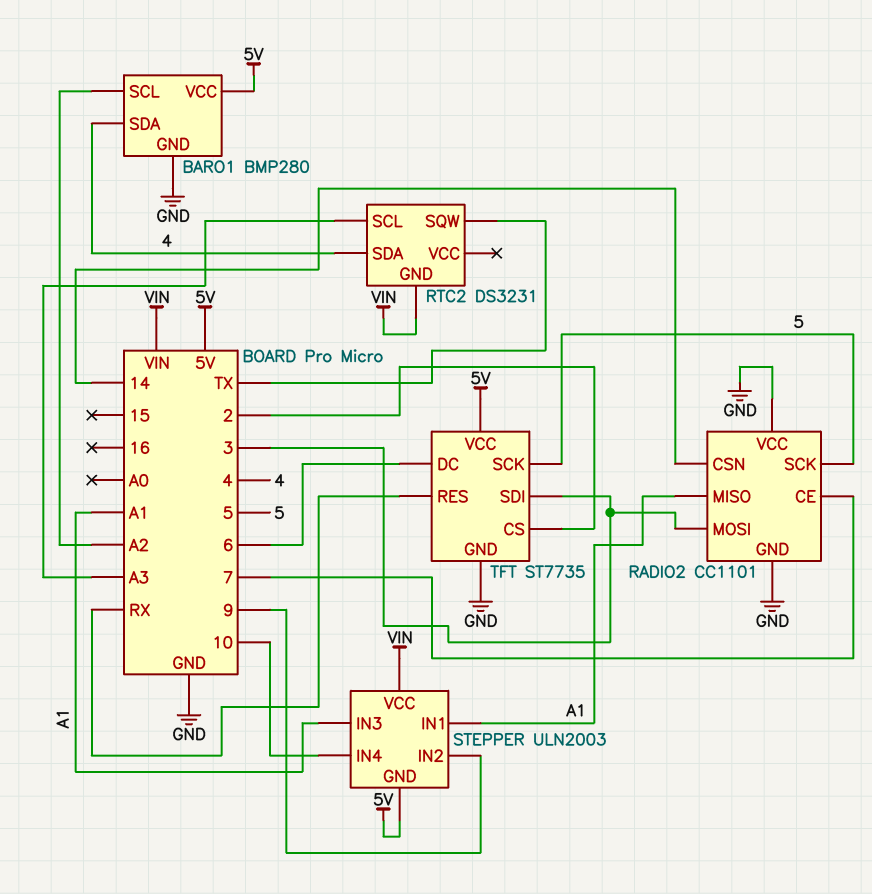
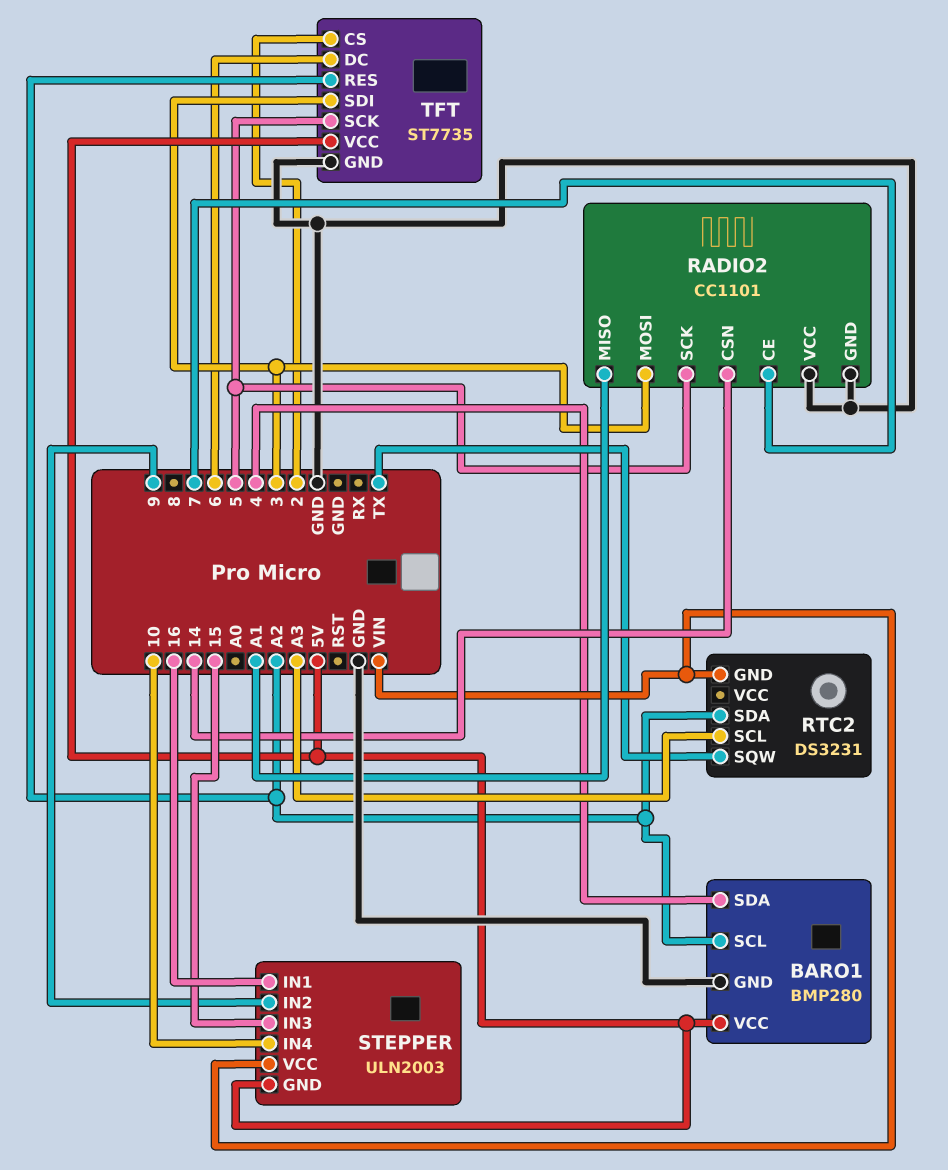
RTC2 pin SDA: 4 -> A2
STEPPER pin IN1: A1 -> 16
STEPPER pin IN3: A1 -> 15
TFT pin RES: RX -> A2

